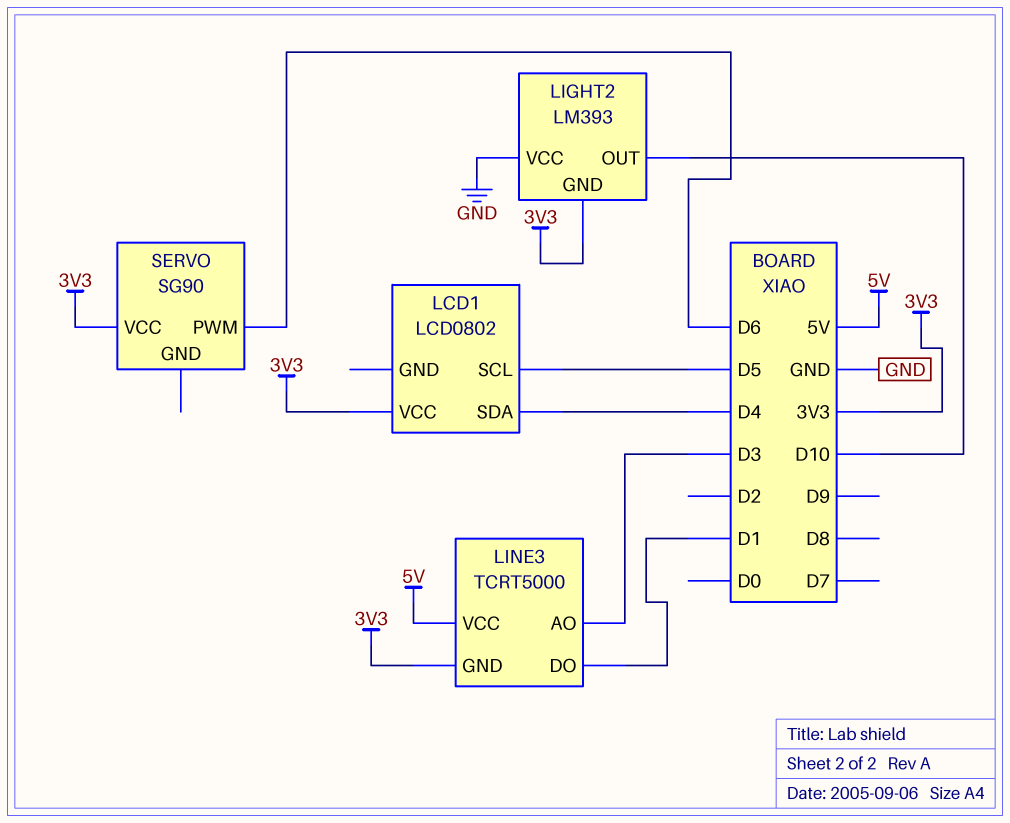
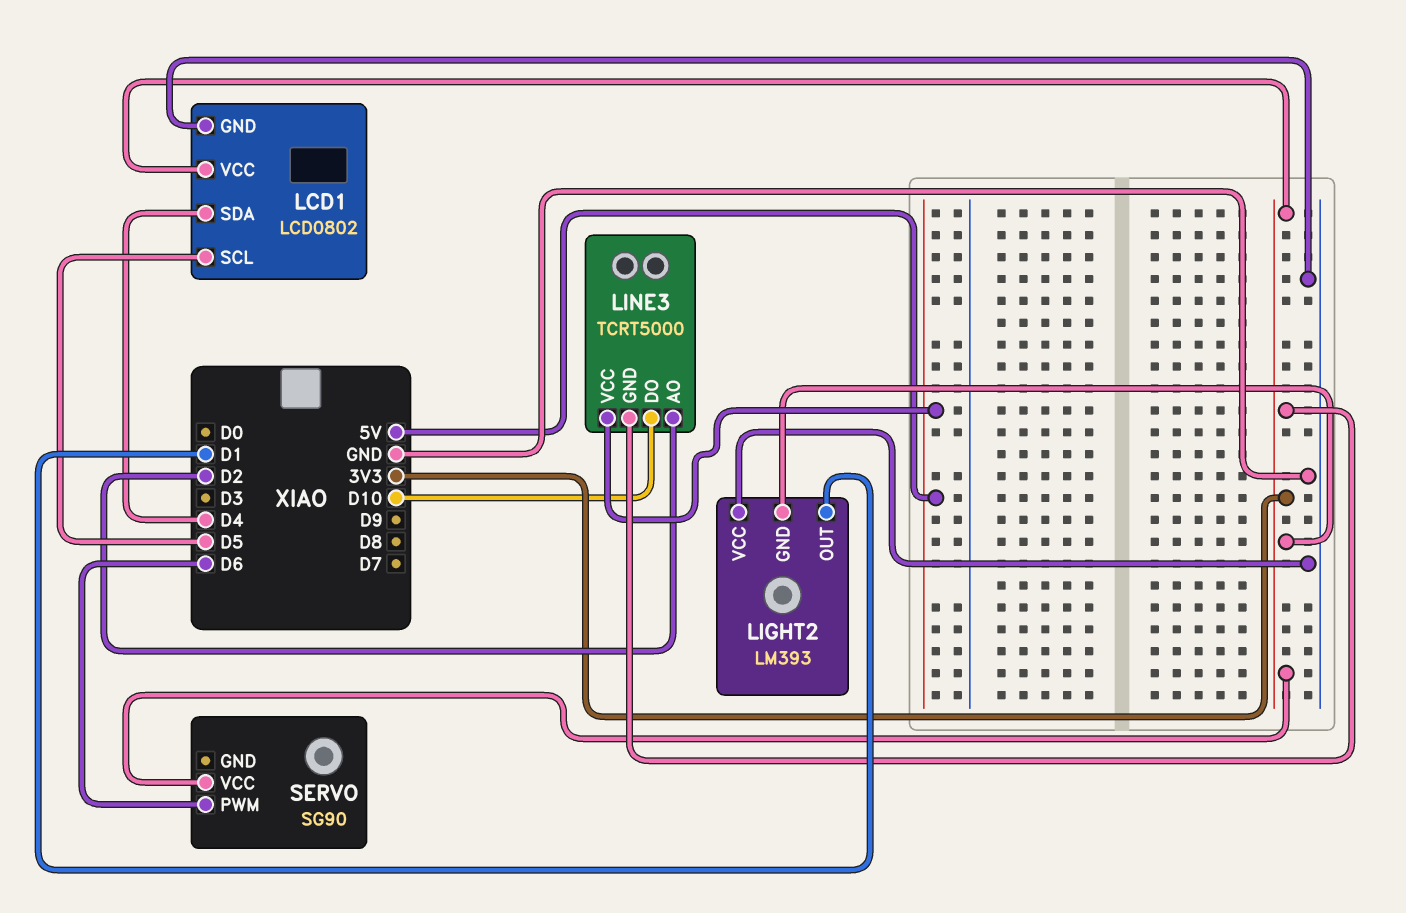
LCD1 pin GND: none -> GND
LIGHT2 pin OUT: D10 -> D1
LINE3 pin AO: D3 -> D2
LINE3 pin DO: D1 -> D10

